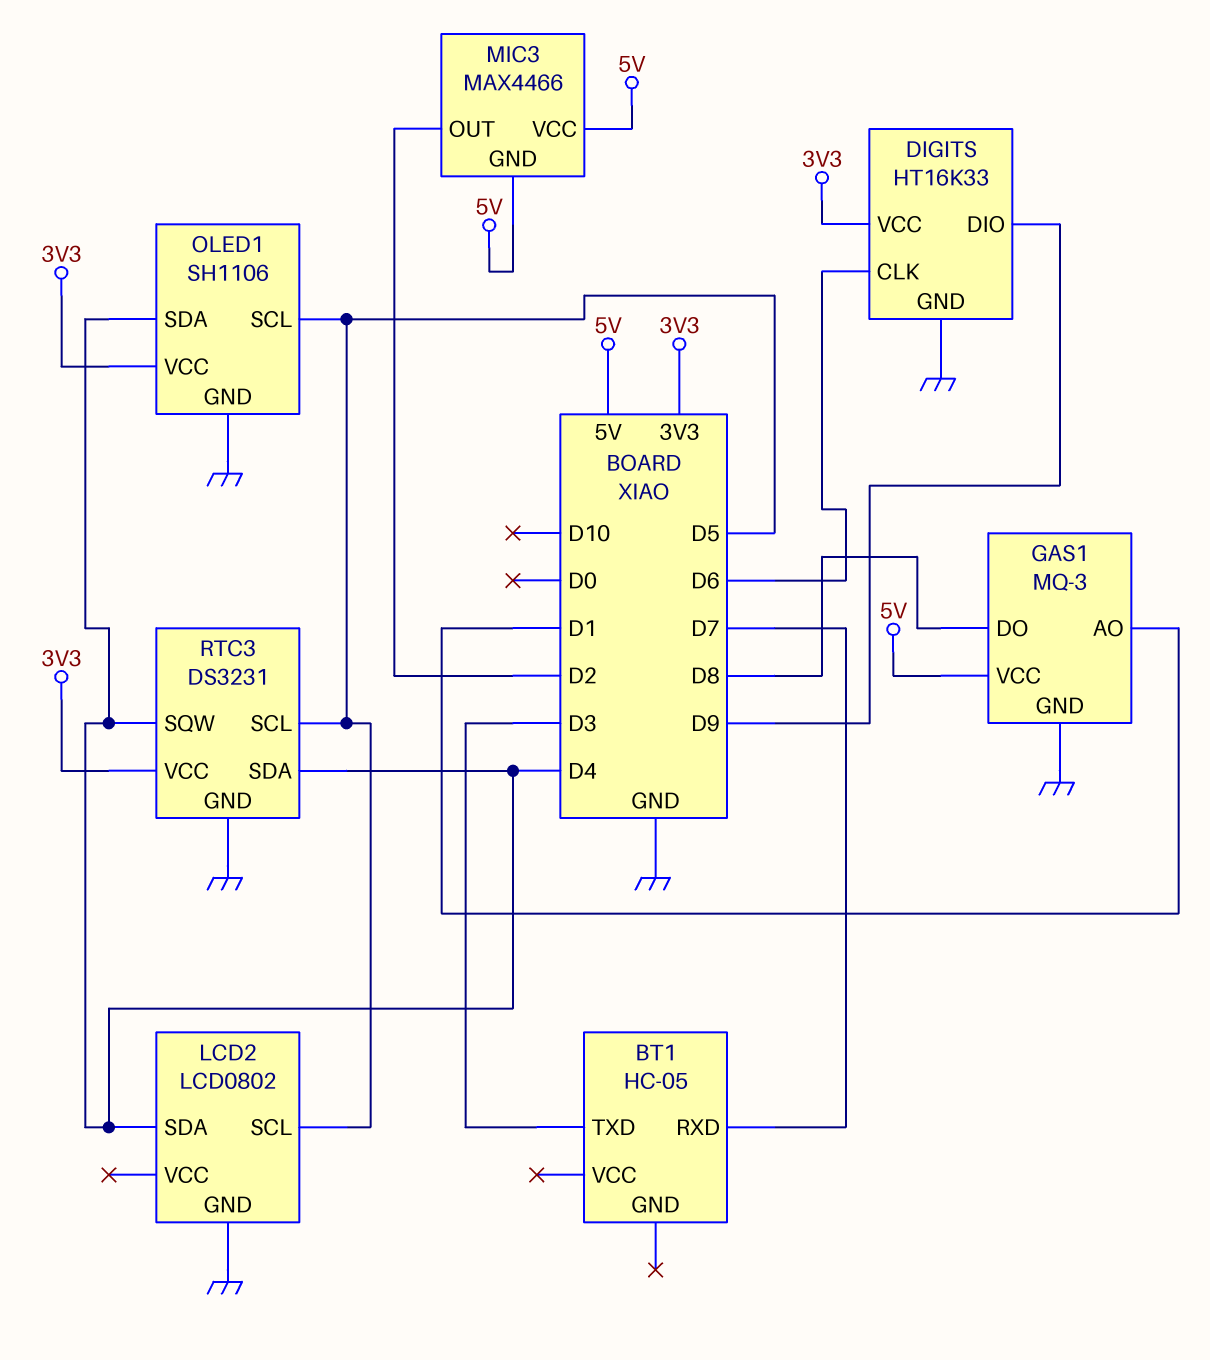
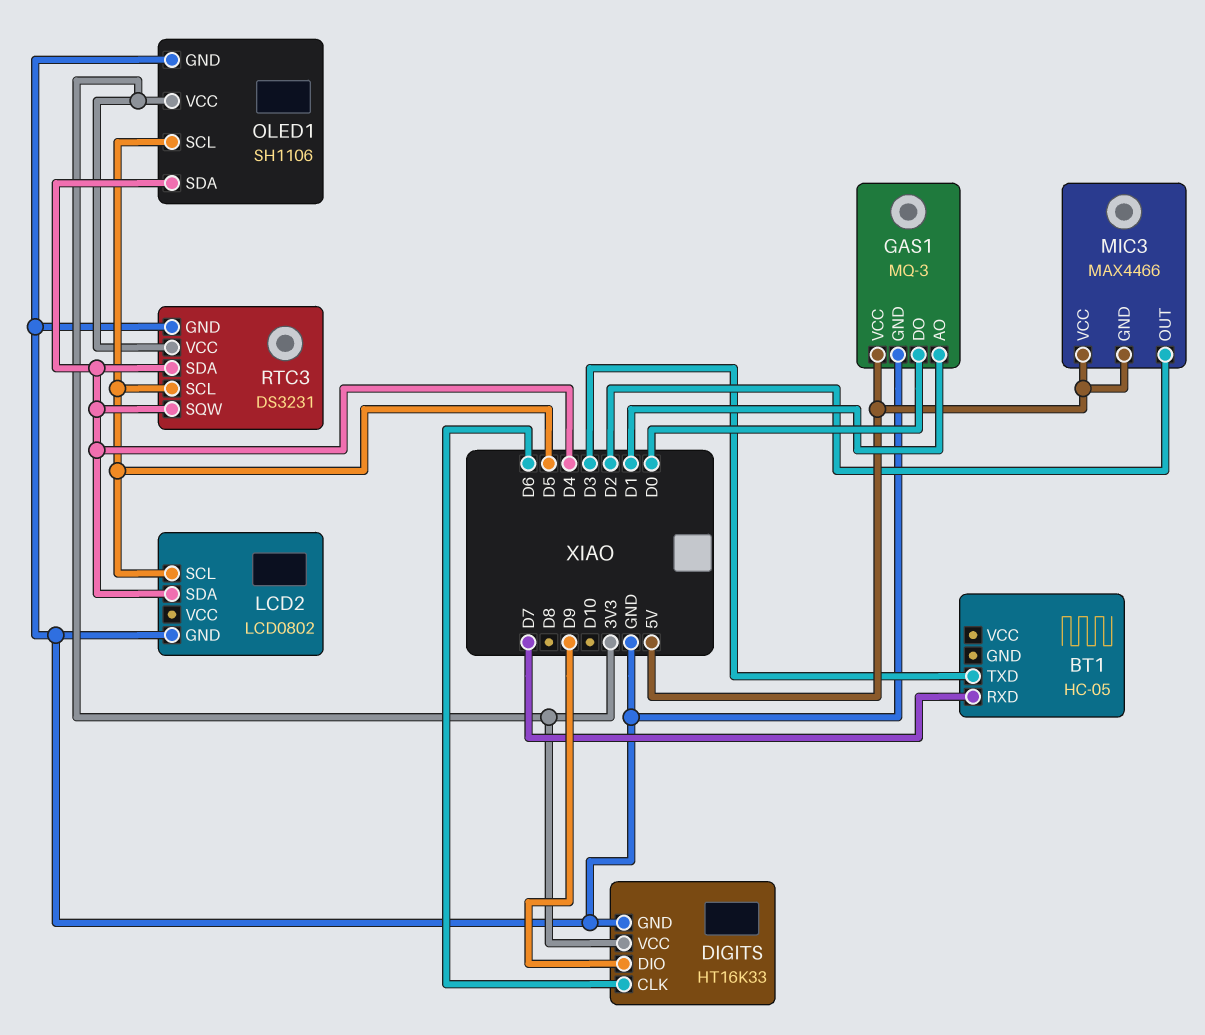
GAS1 pin DO: D8 -> D0

